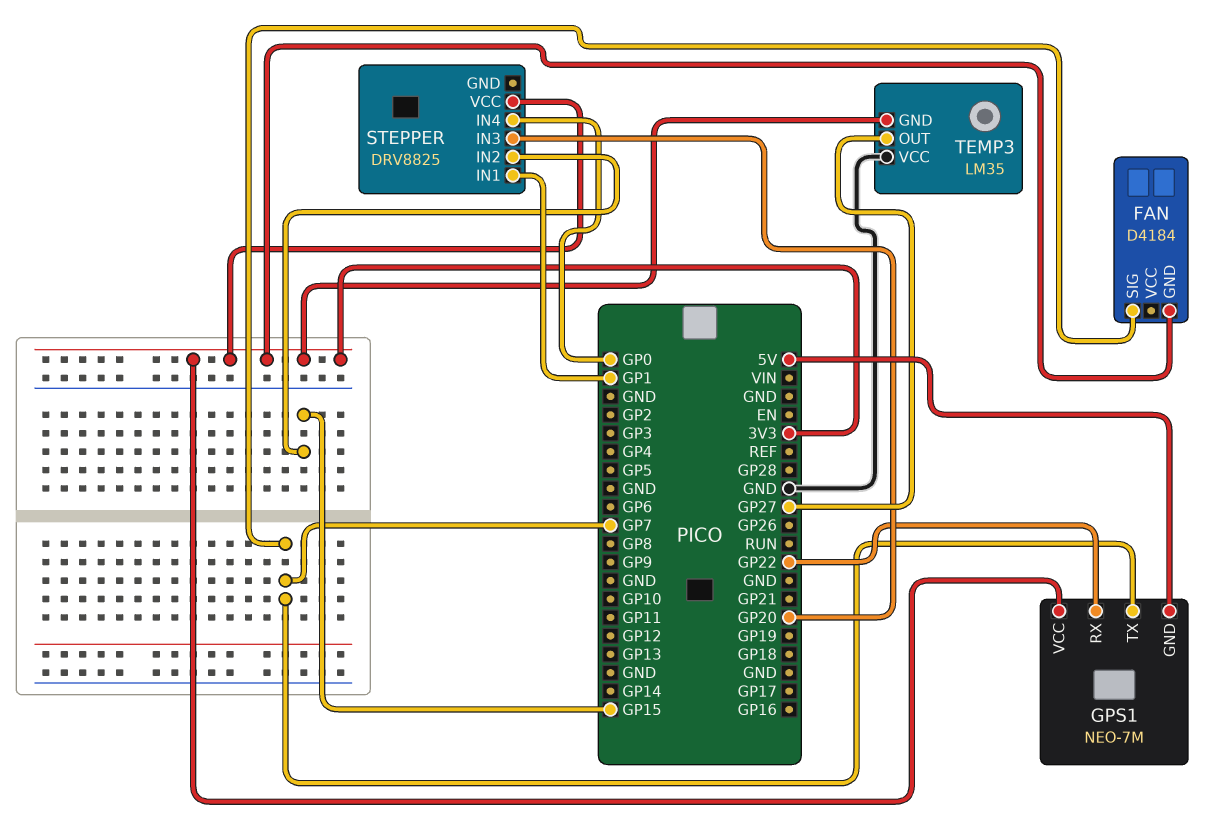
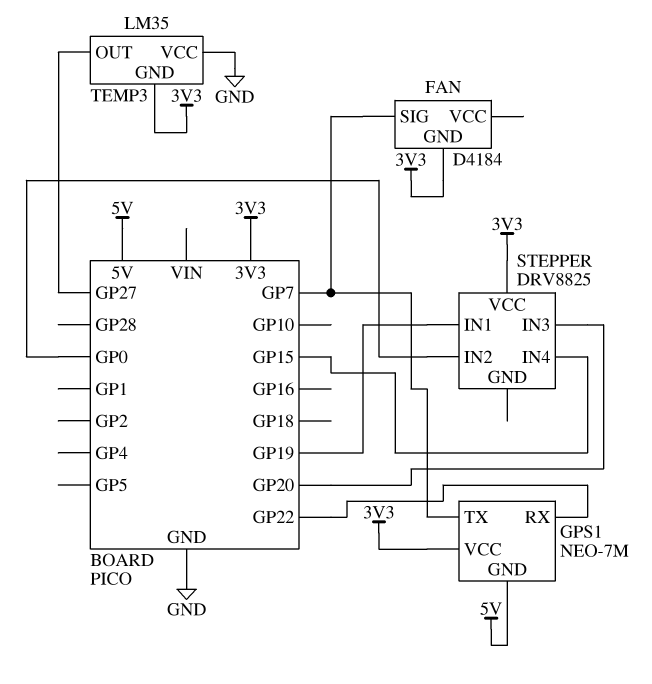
STEPPER pin IN1: GP1 -> GP19
STEPPER pin IN2: GP15 -> GP0
STEPPER pin IN4: GP0 -> GP15

